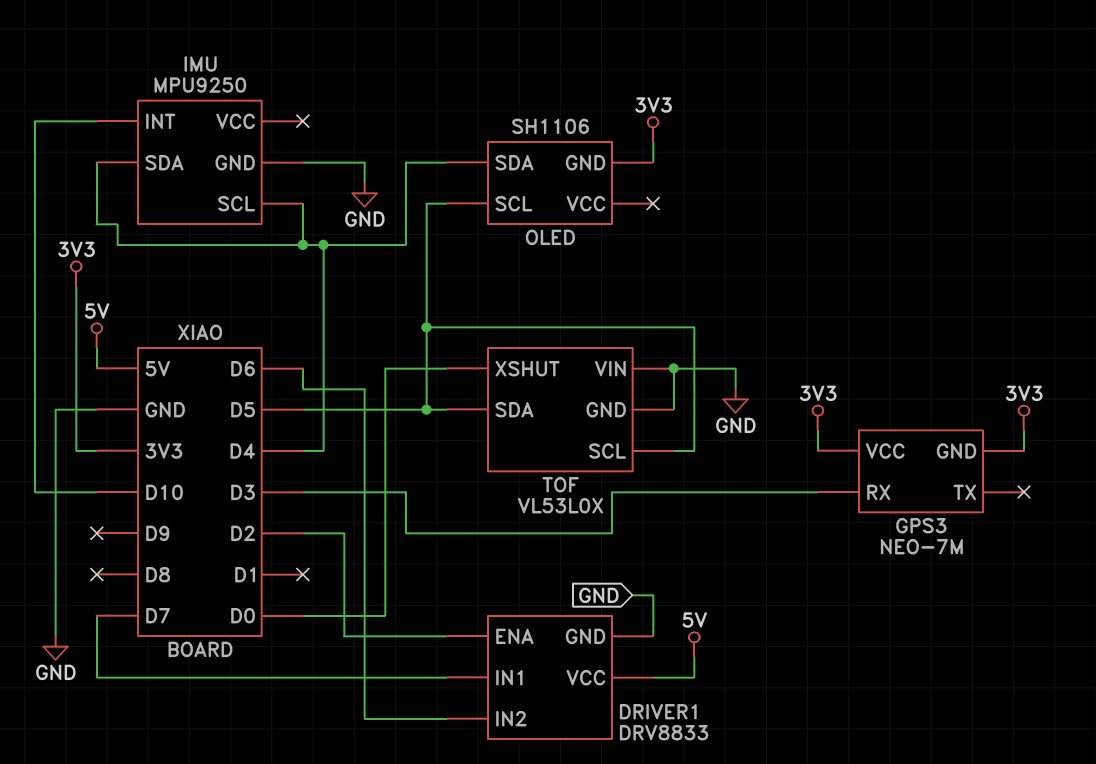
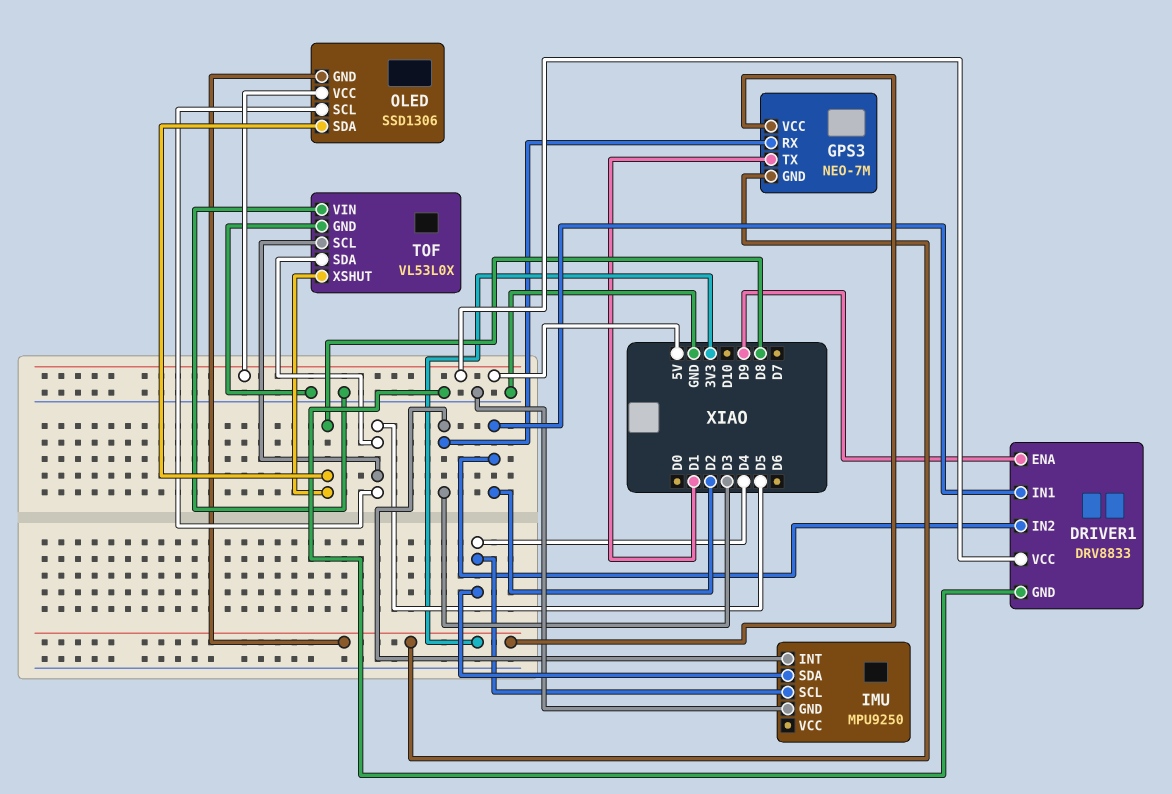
DRIVER1 pin ENA: D2 -> D9
DRIVER1 pin IN1: D7 -> D2
DRIVER1 pin IN2: D6 -> D2
GPS3 pin TX: none -> D1
IMU pin INT: D10 -> D3
OLED: SH1106 -> SSD1306
OLED pin SDA: D4 -> D8
OLED pin VCC: none -> 5V
TOF pin XSHUT: D0 -> D8

